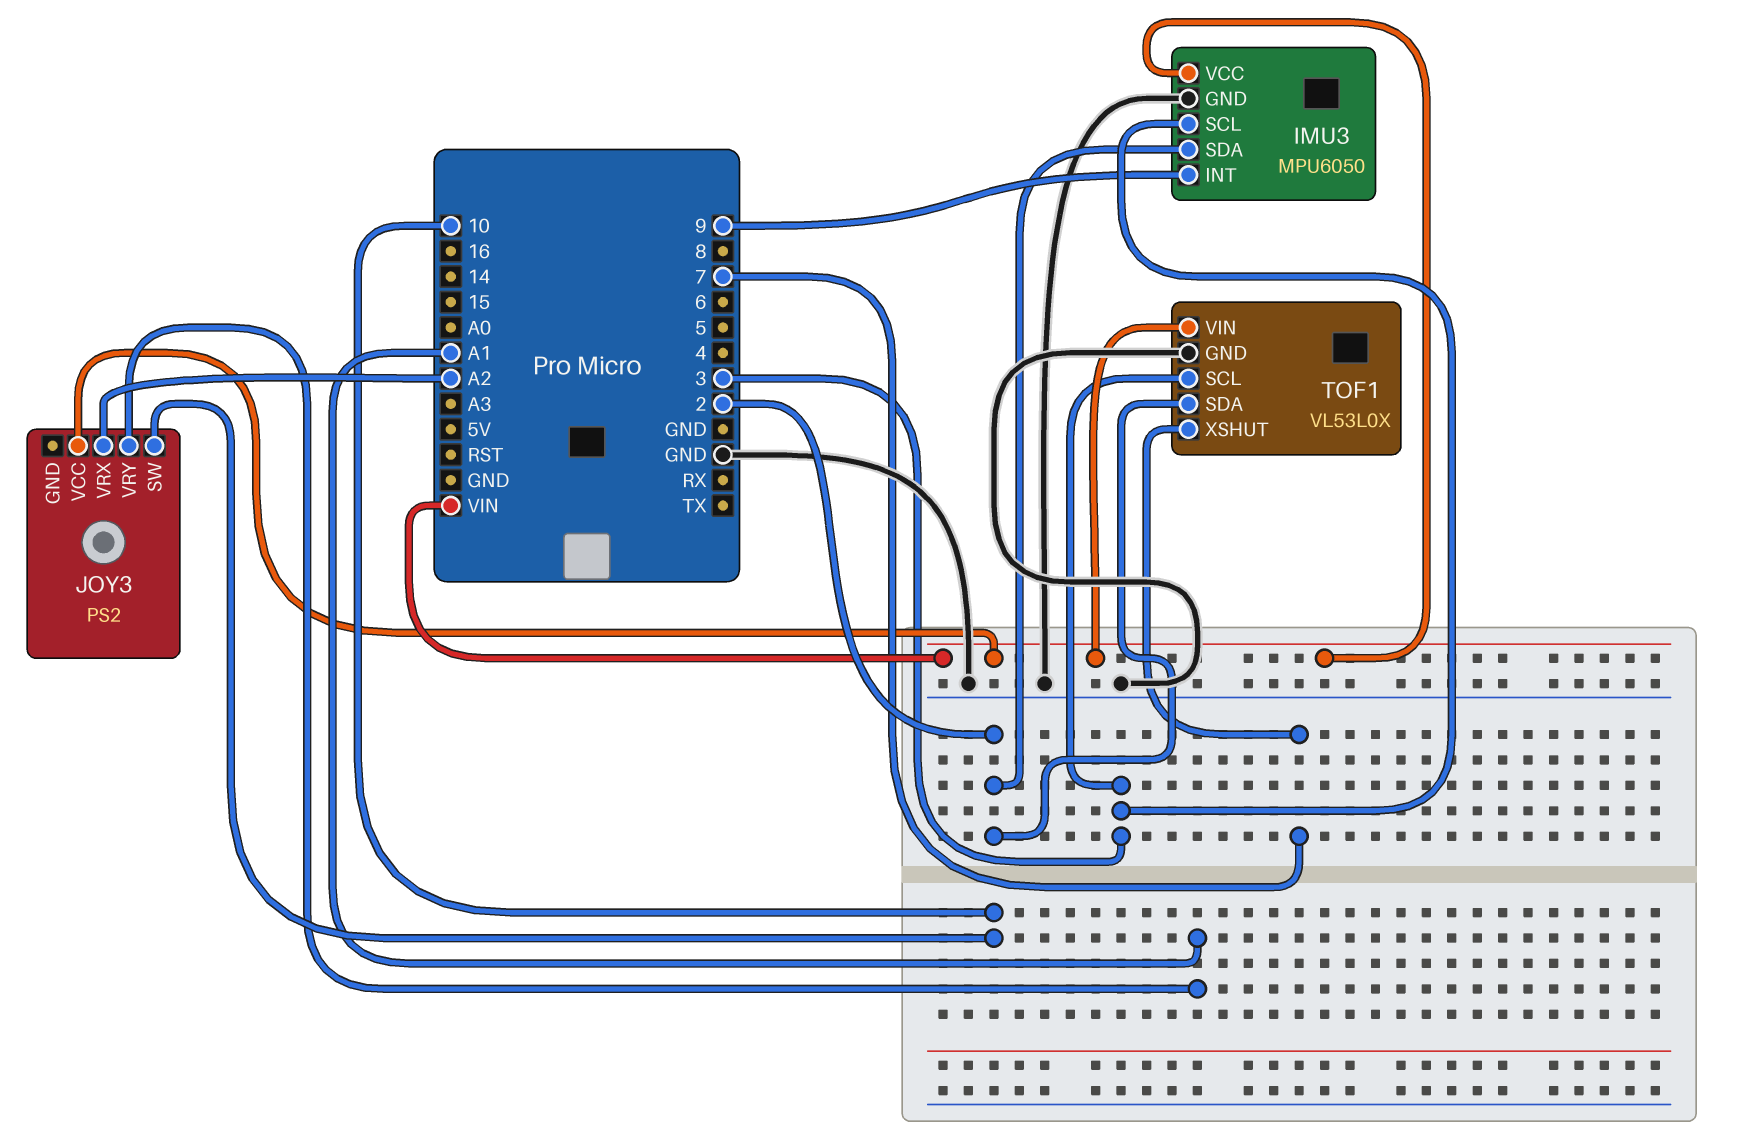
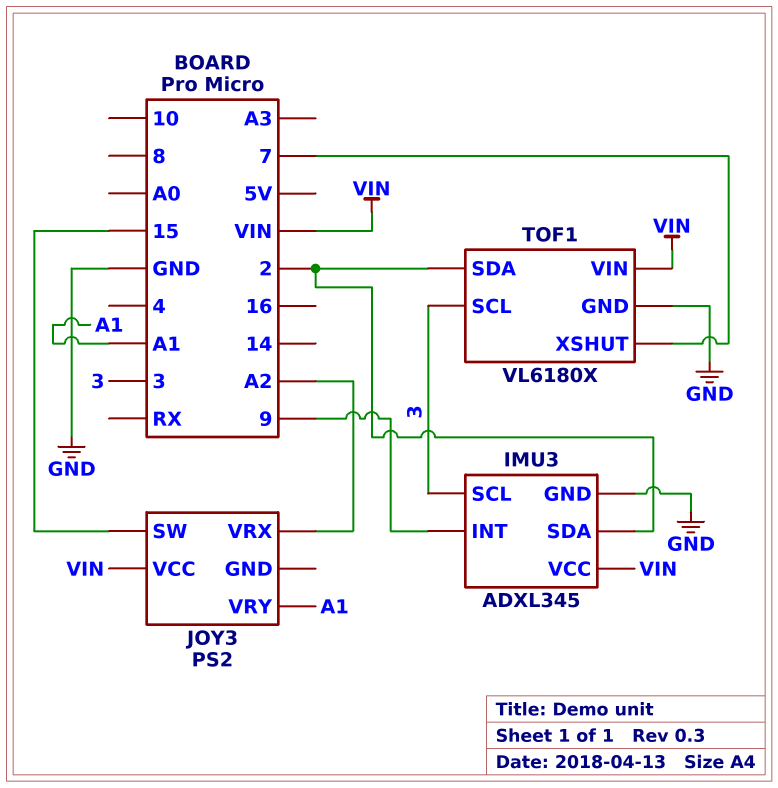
IMU3: MPU6050 -> ADXL345
JOY3 pin SW: 10 -> 15
TOF1: VL53L0X -> VL6180X

